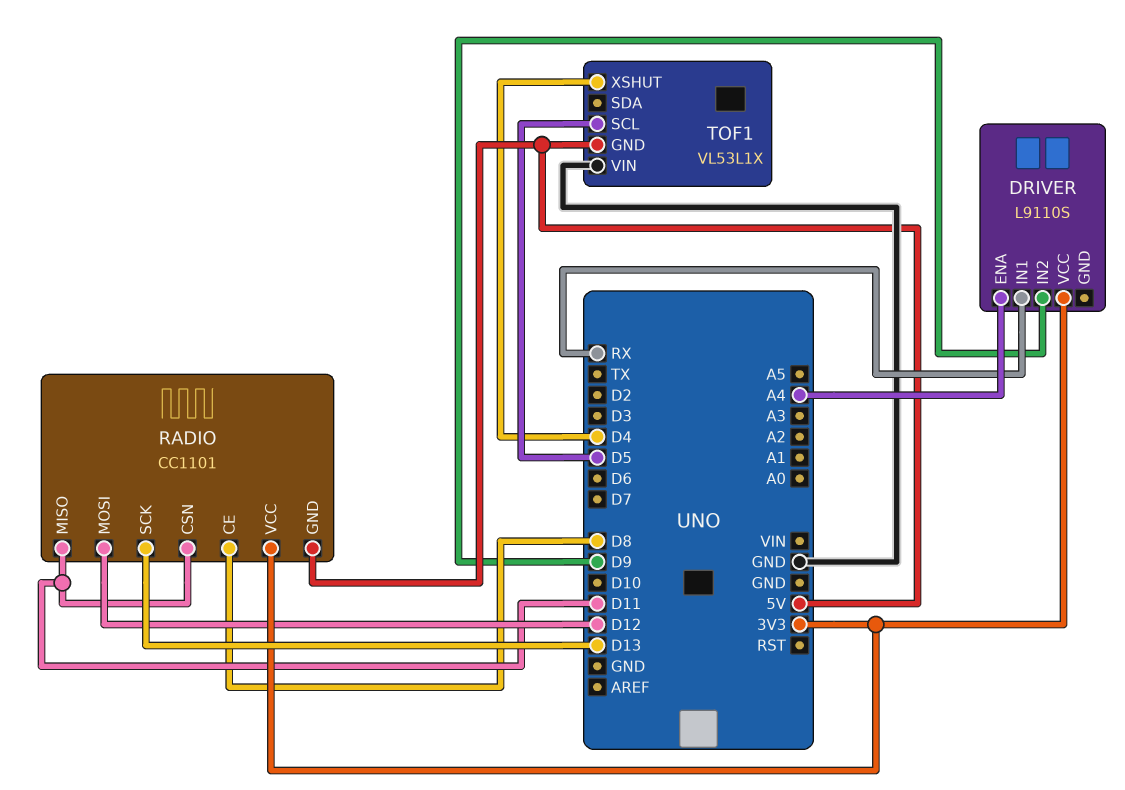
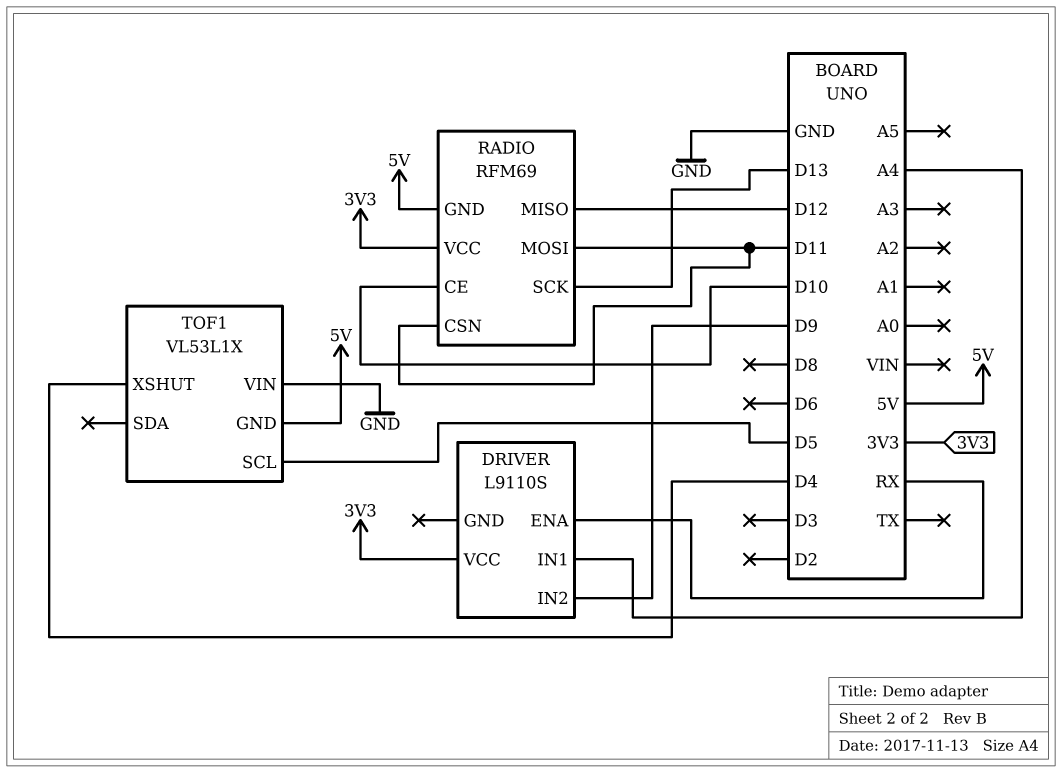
DRIVER pin ENA: A4 -> RX
DRIVER pin IN1: RX -> A4
RADIO: CC1101 -> RFM69
RADIO pin CE: D8 -> D10
RADIO pin MISO: D11 -> D12
RADIO pin MOSI: D12 -> D11

